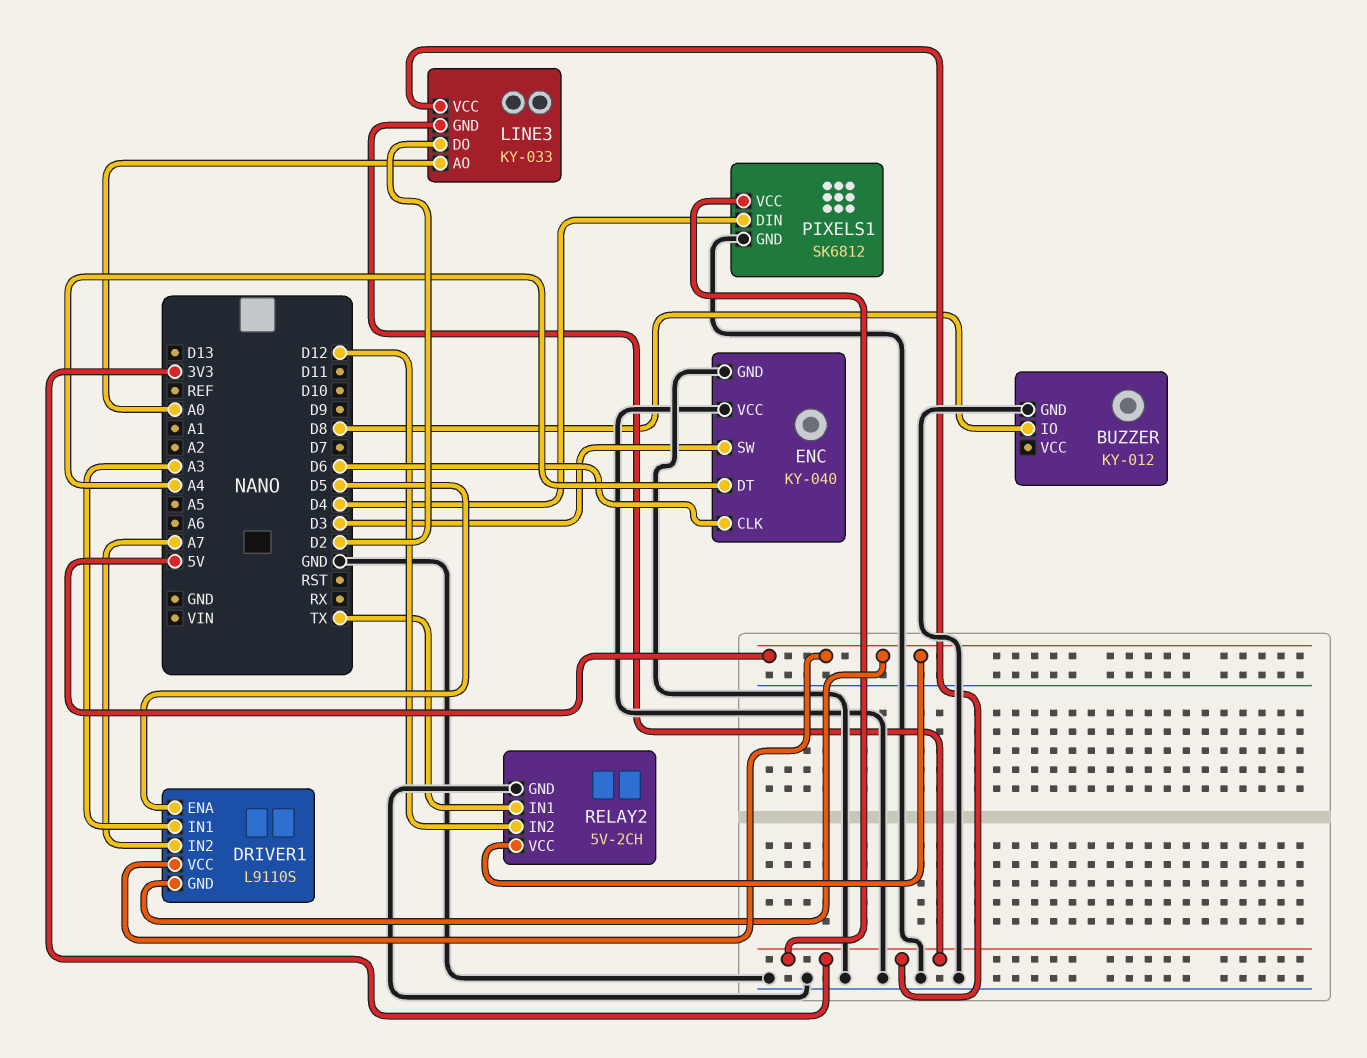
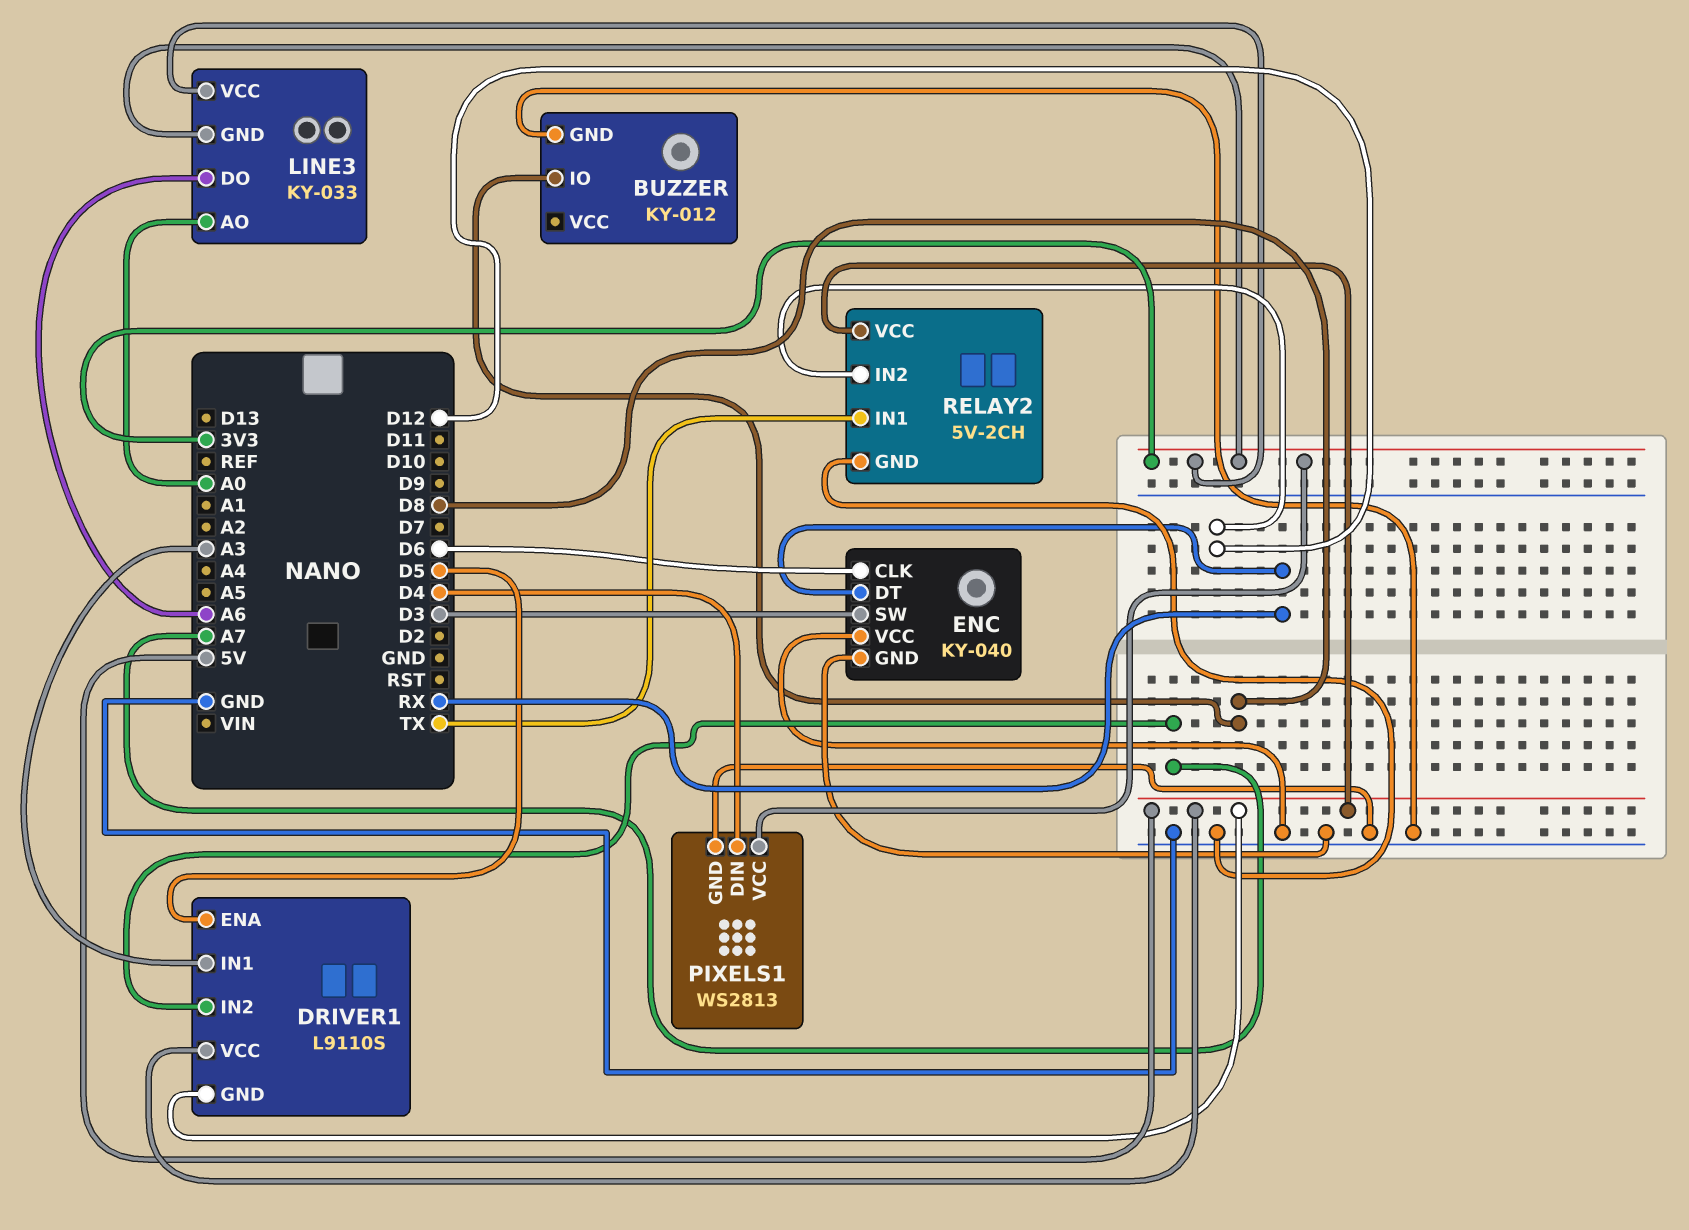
ENC pin DT: A4 -> RX
LINE3 pin DO: D2 -> A6
PIXELS1: SK6812 -> WS2813

